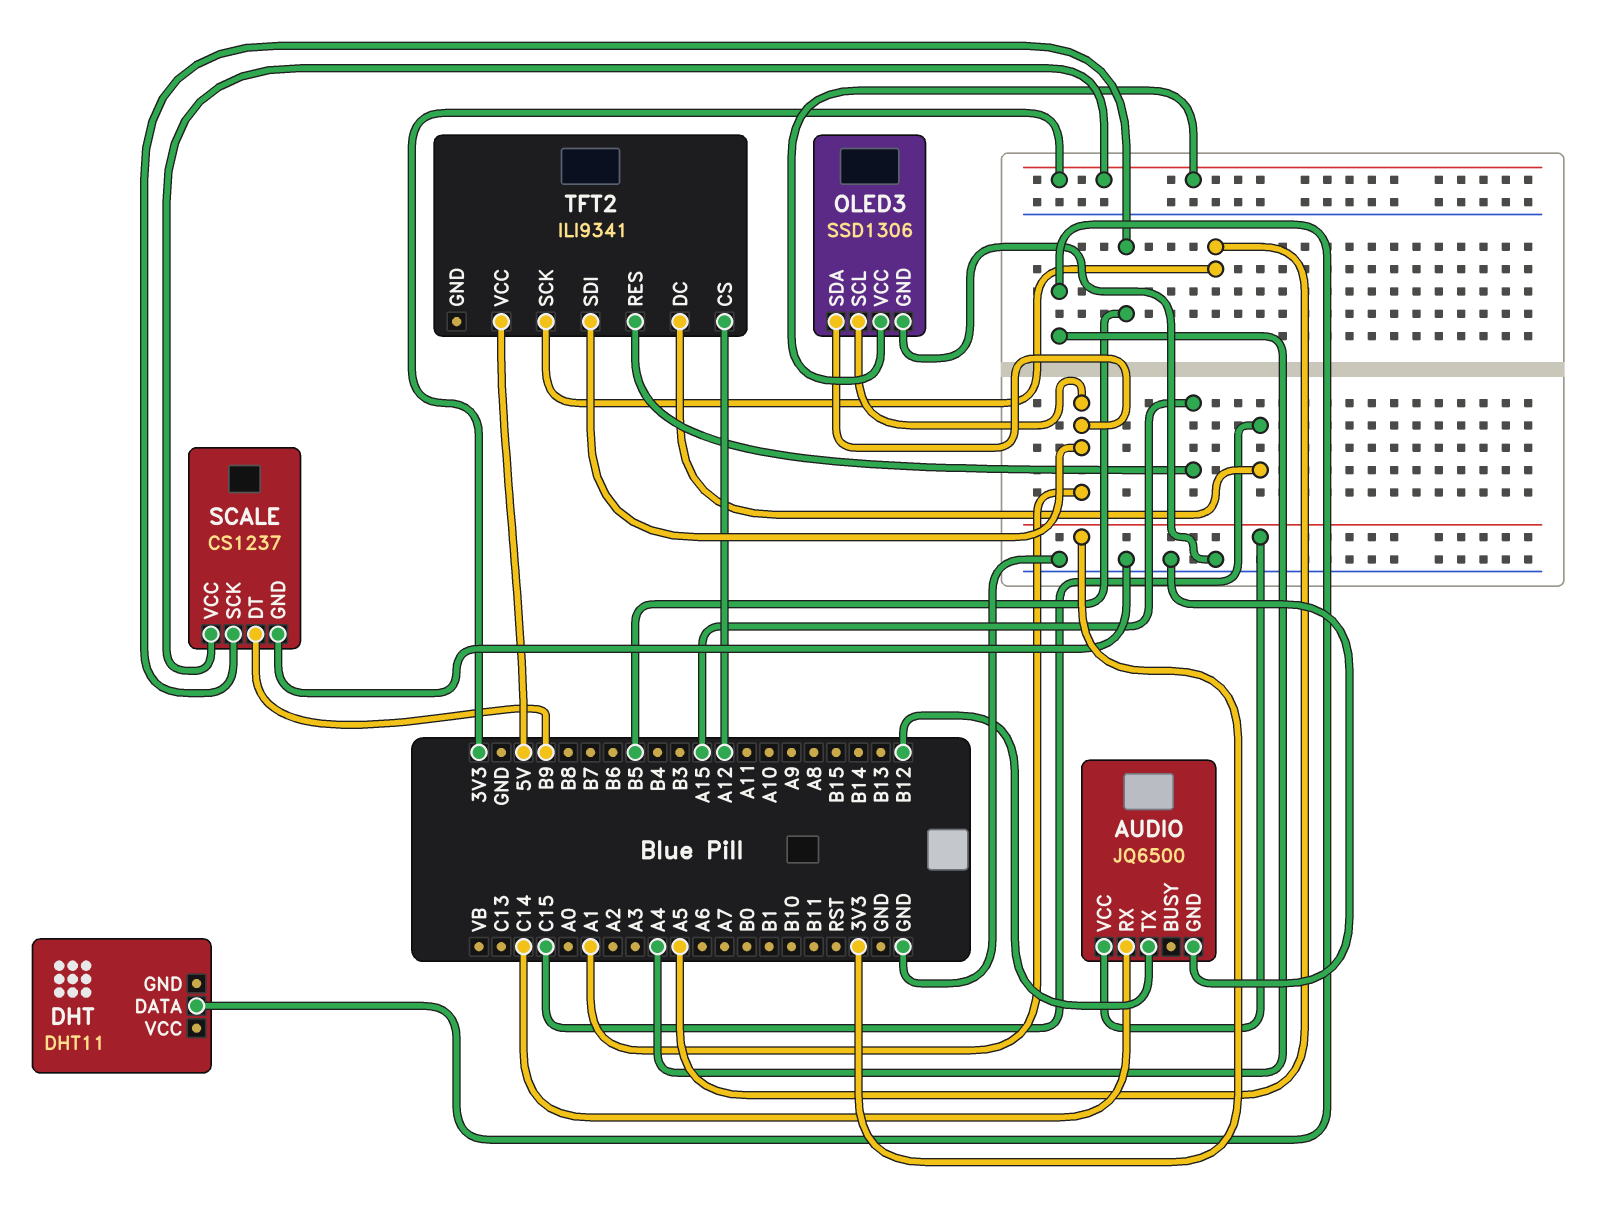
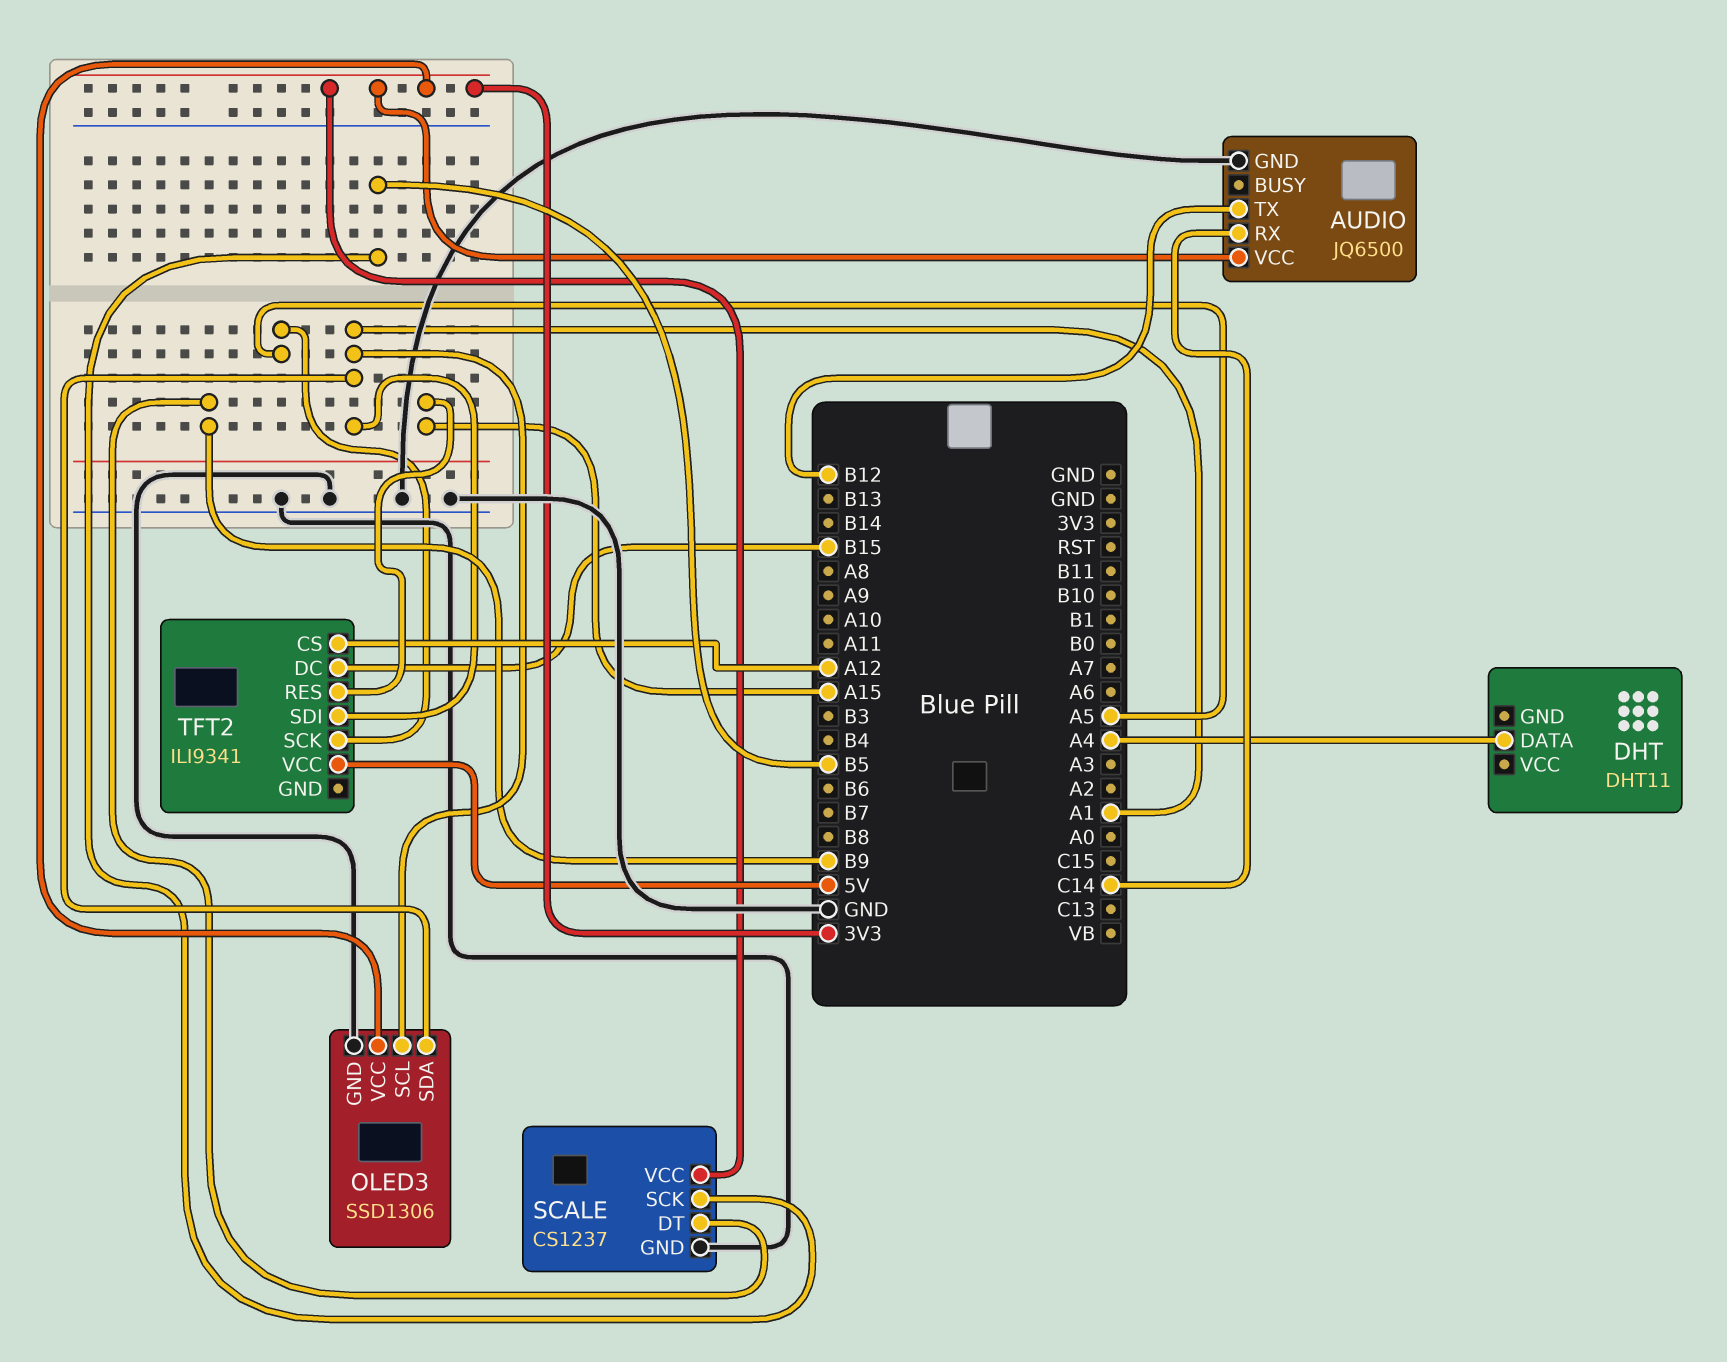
TFT2 pin DC: C15 -> B15

